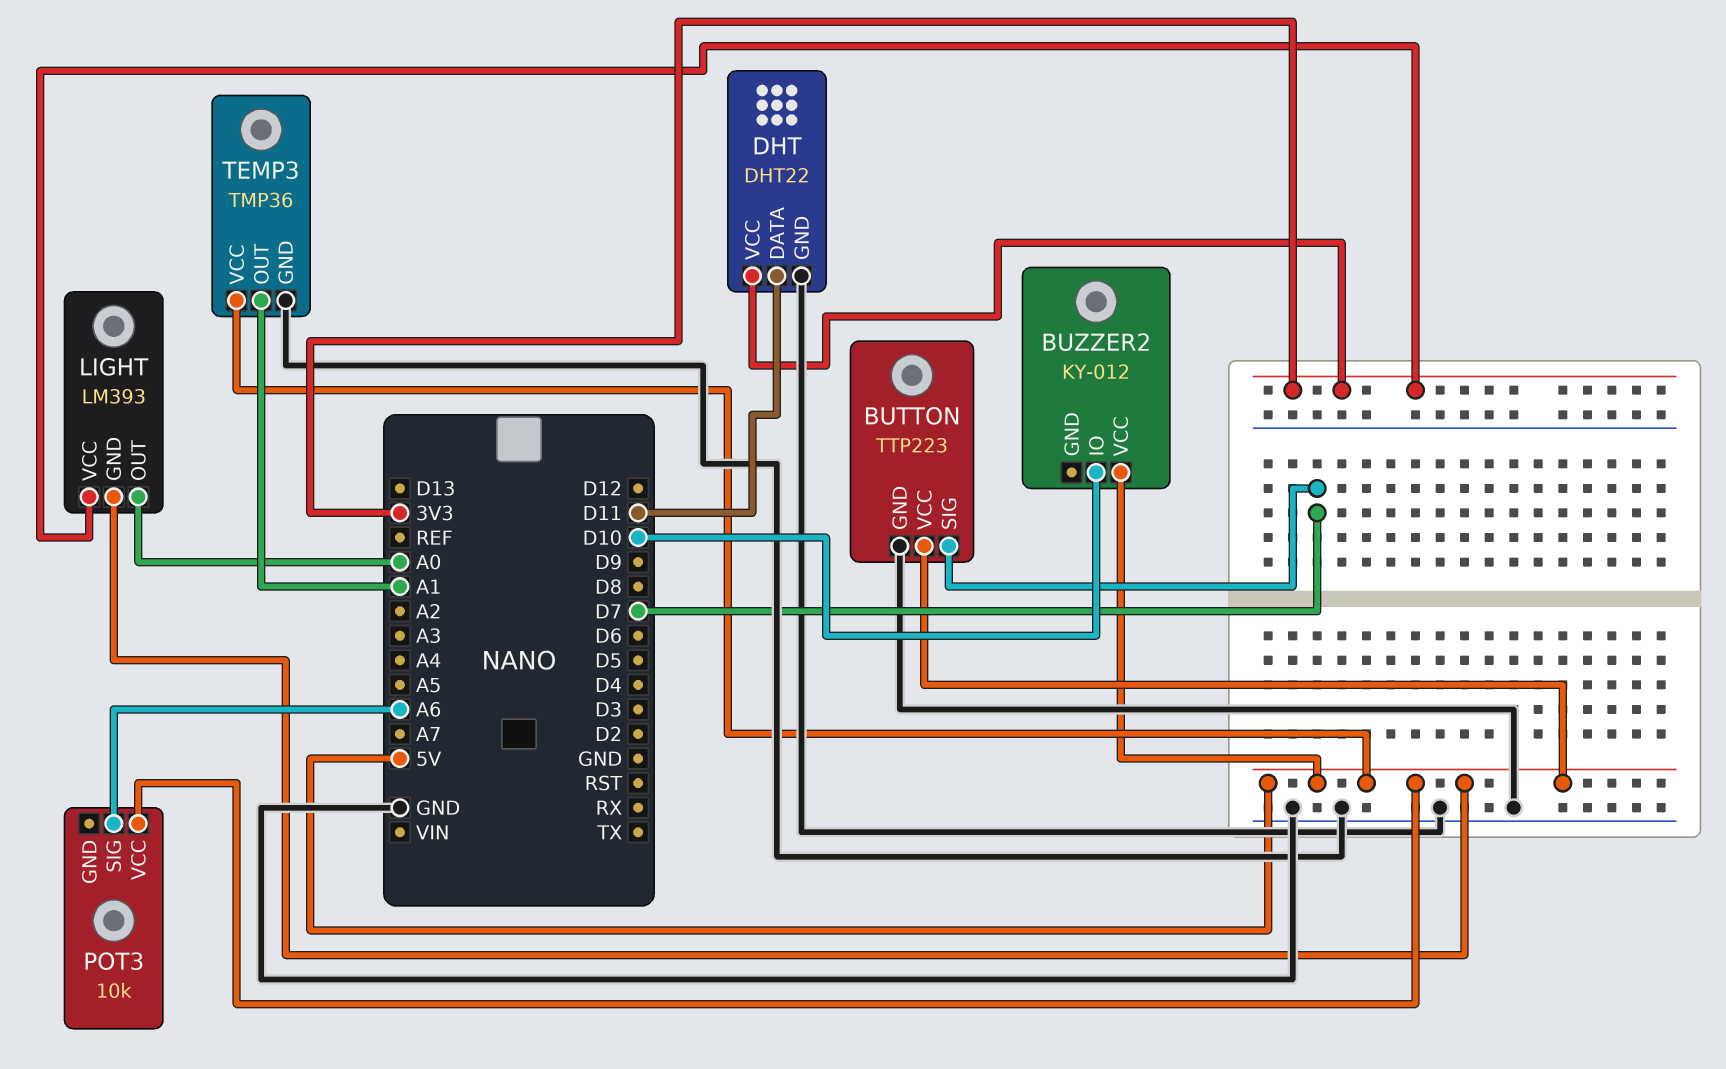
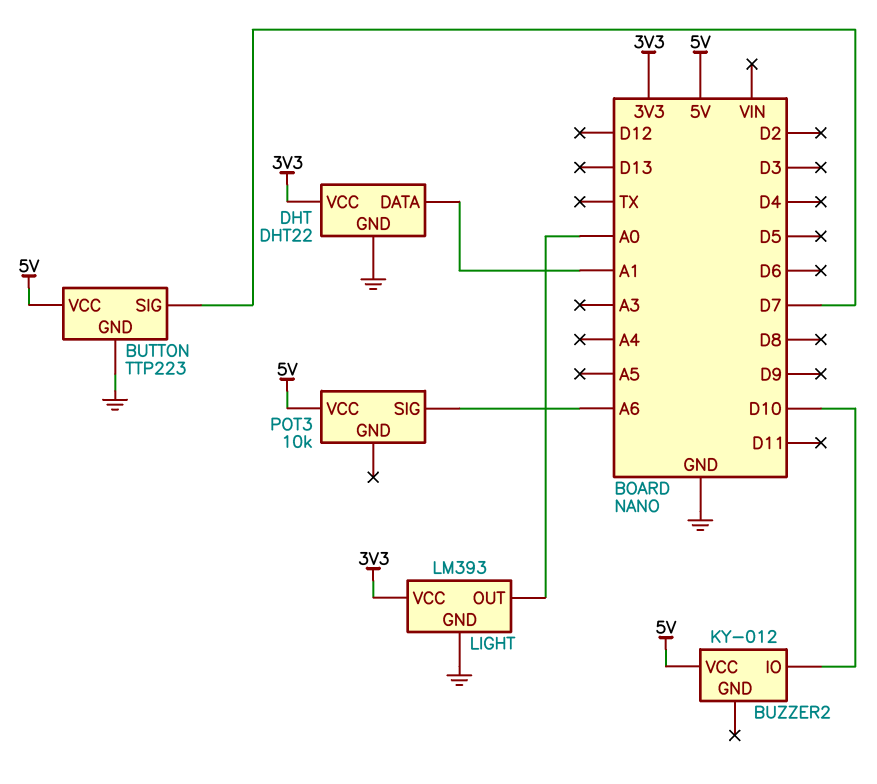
DHT pin DATA: D11 -> A1
LIGHT pin GND: 5V -> GND
TEMP3: TMP36 -> none
TEMP3 pin GND: GND -> none
TEMP3 pin OUT: A1 -> none
TEMP3 pin VCC: 5V -> none

